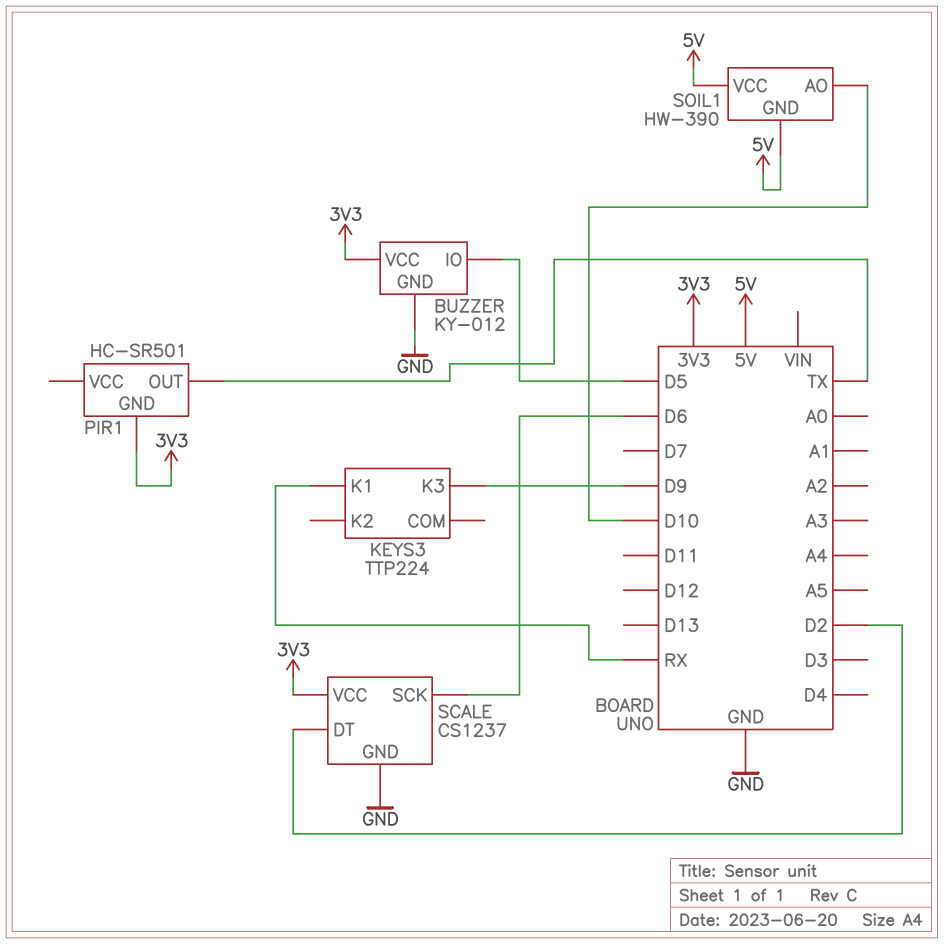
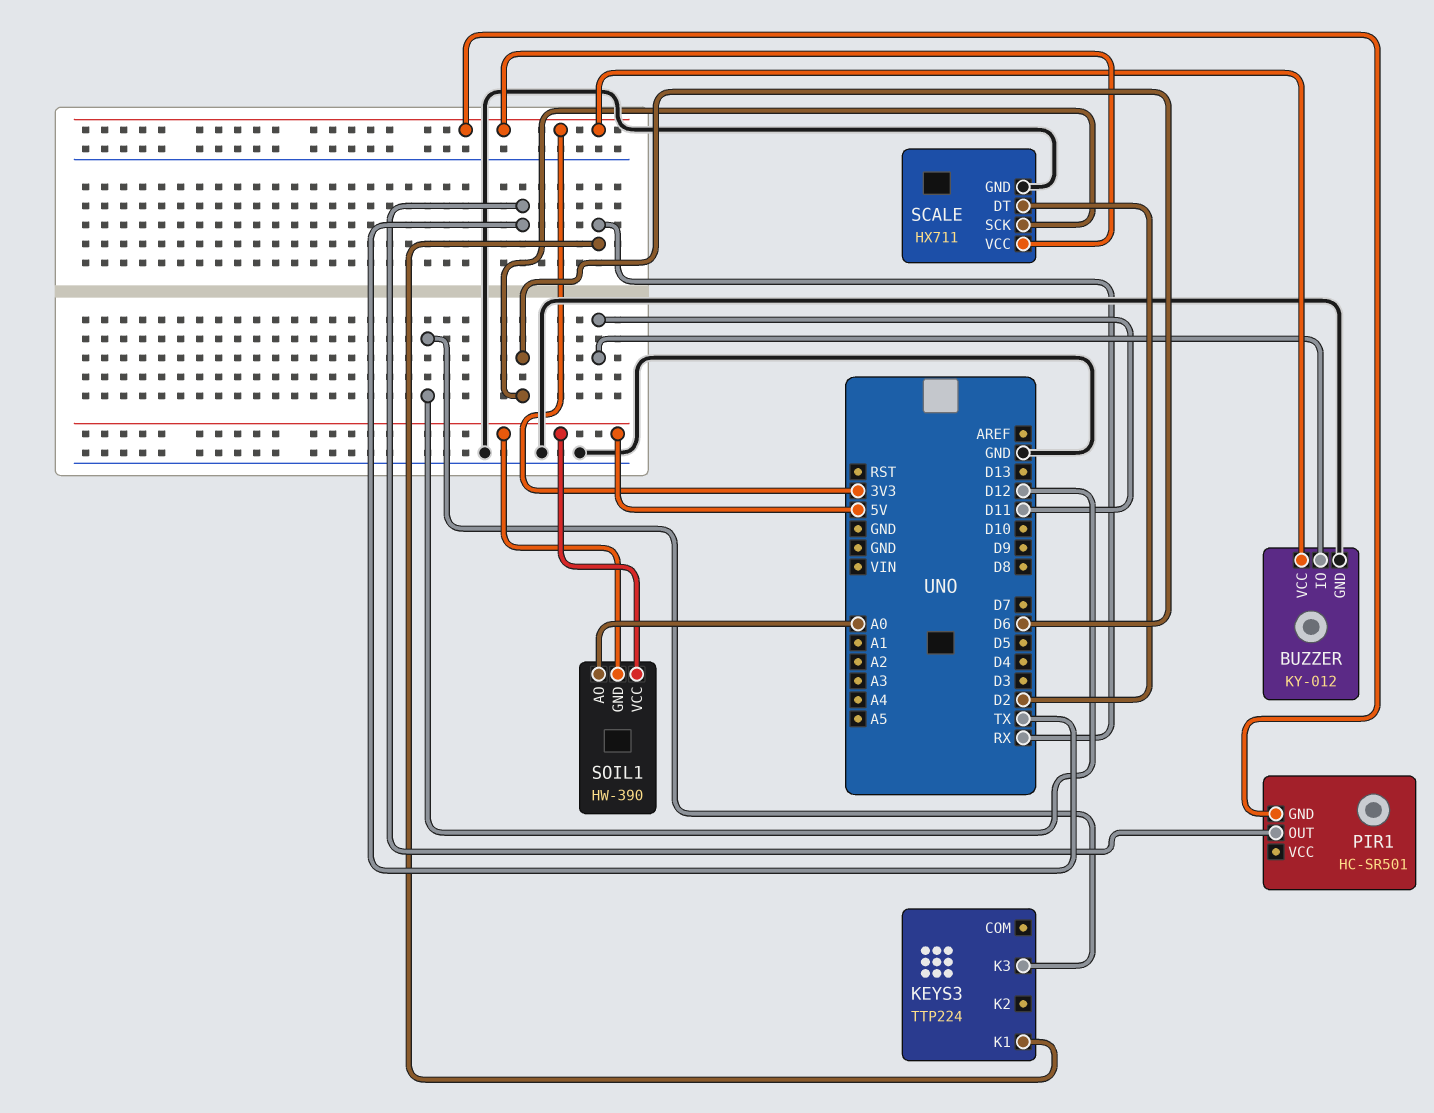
BUZZER pin IO: D5 -> D11
KEYS3 pin K3: D9 -> D12
SCALE: CS1237 -> HX711
SOIL1 pin AO: D10 -> A0

